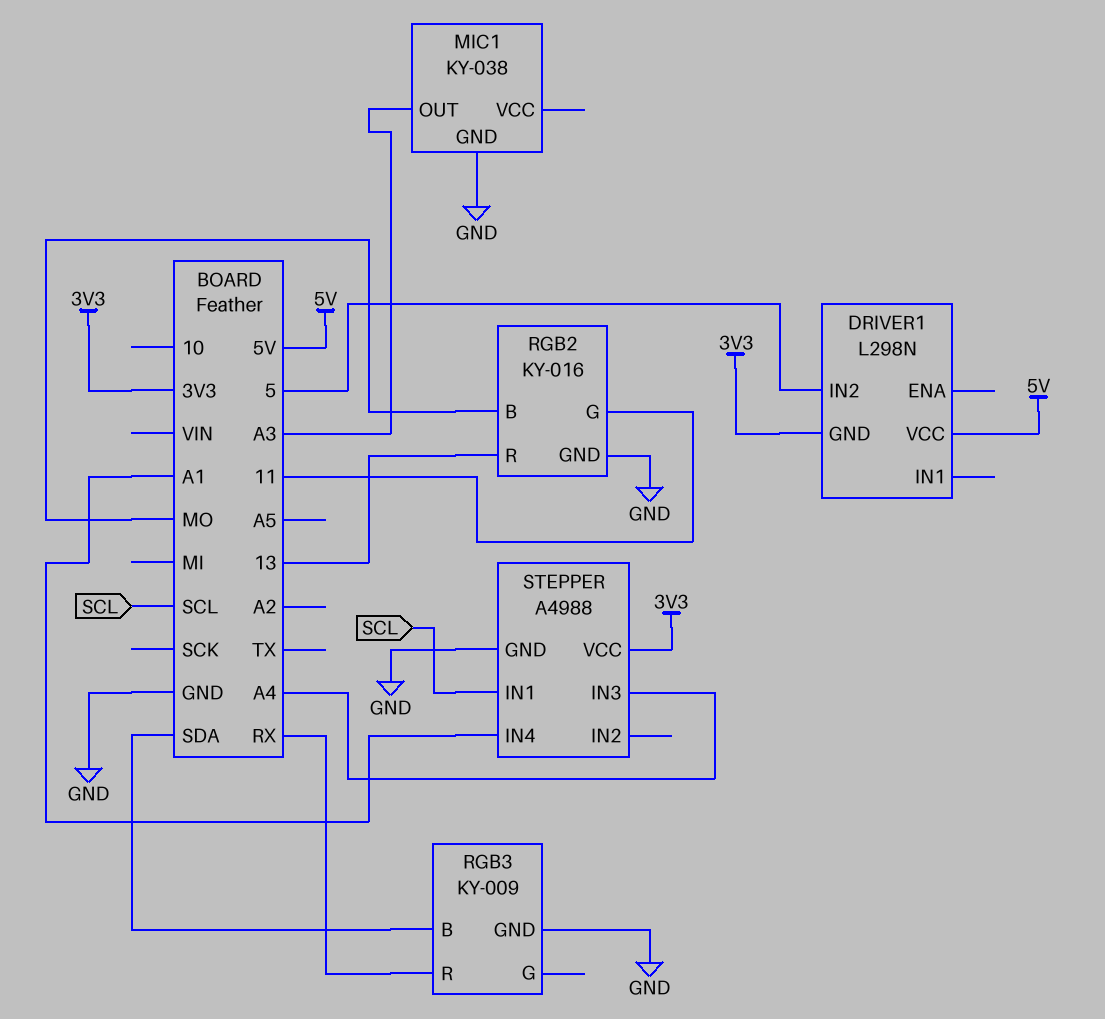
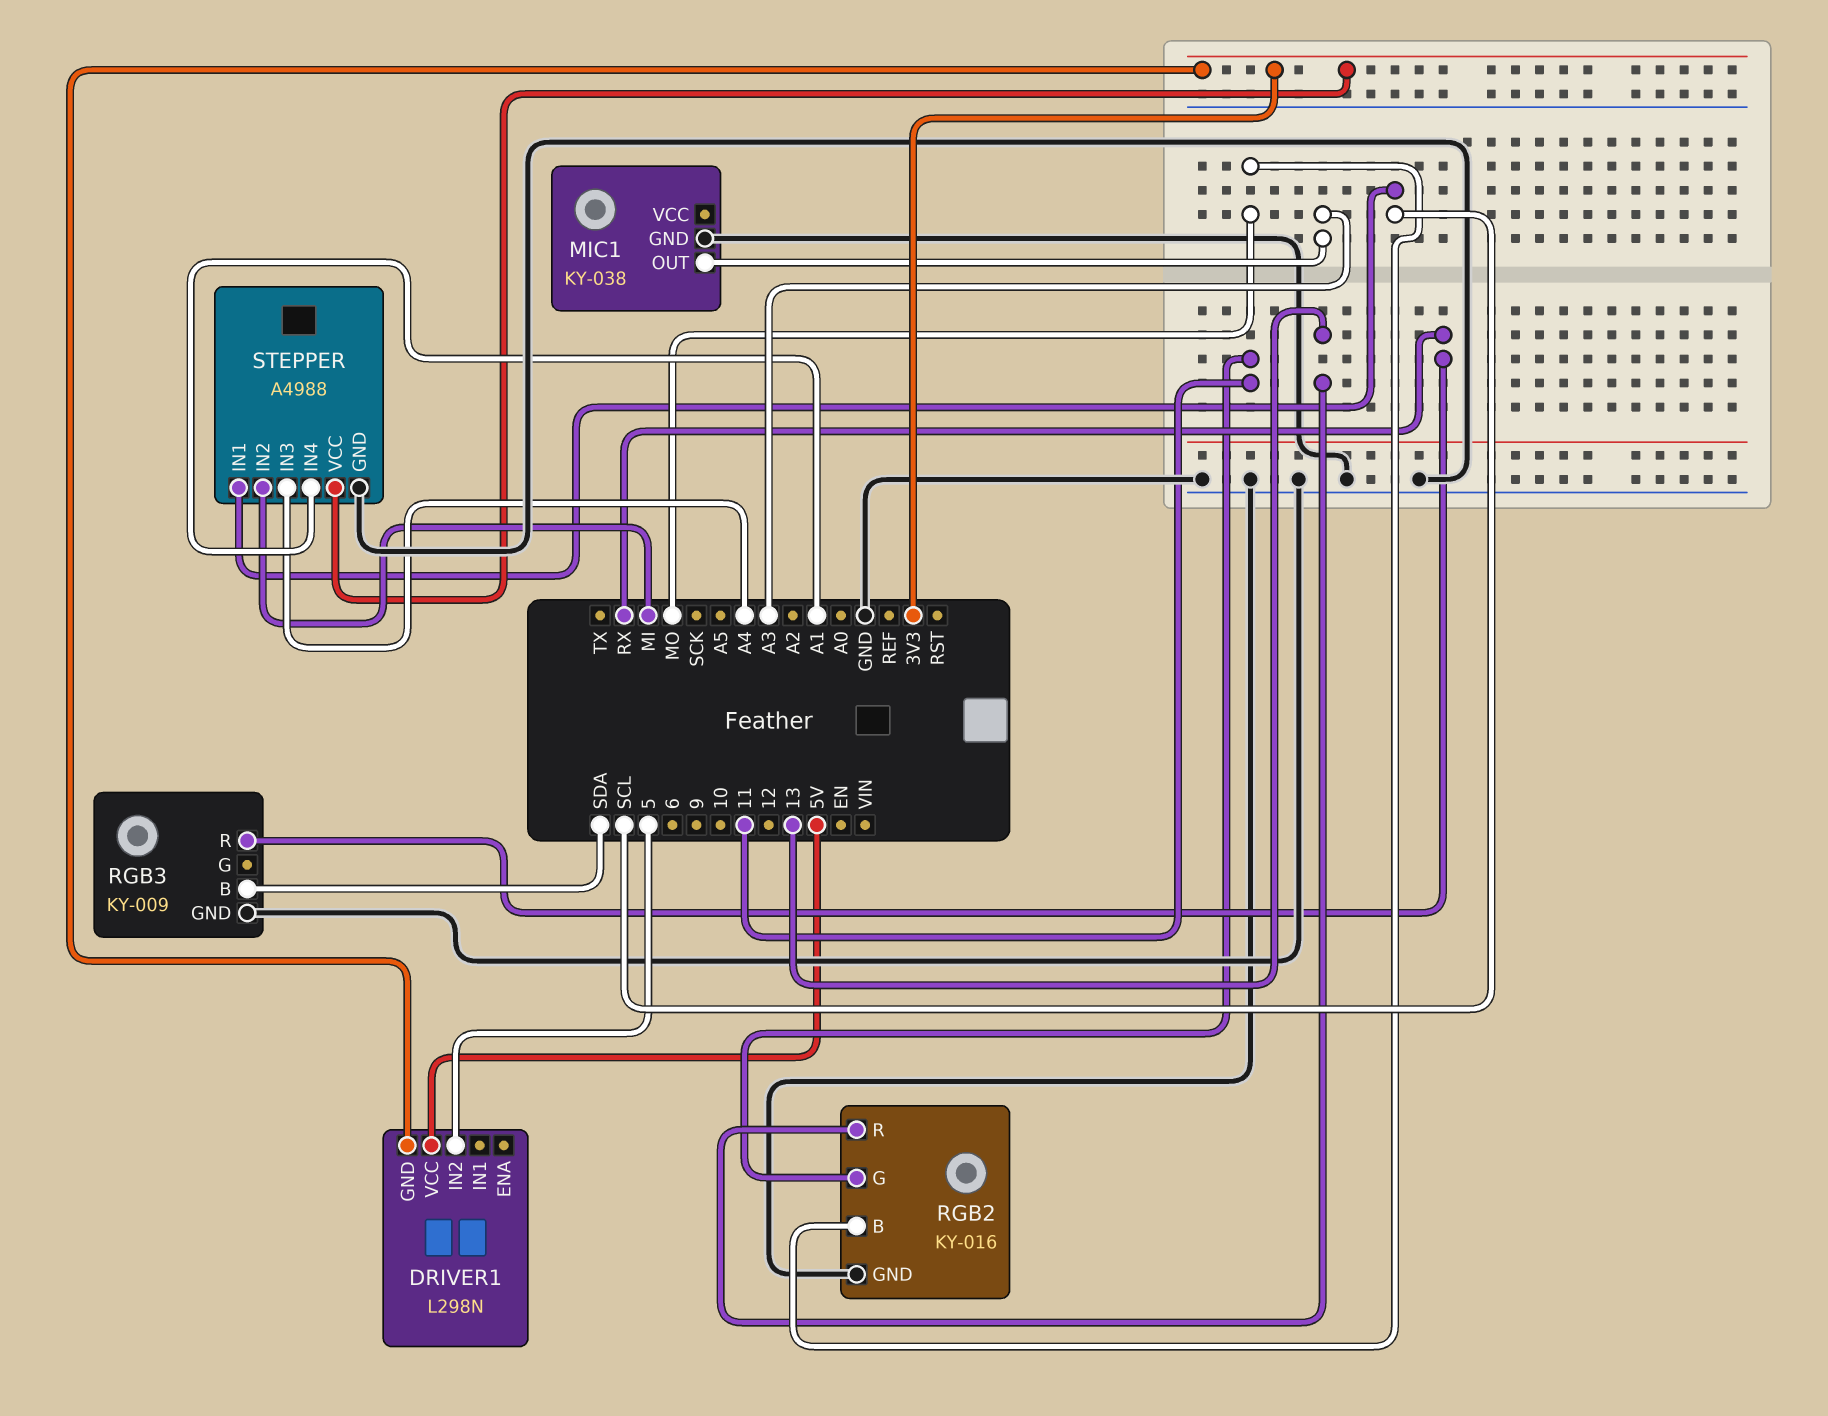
STEPPER pin IN2: none -> MI

